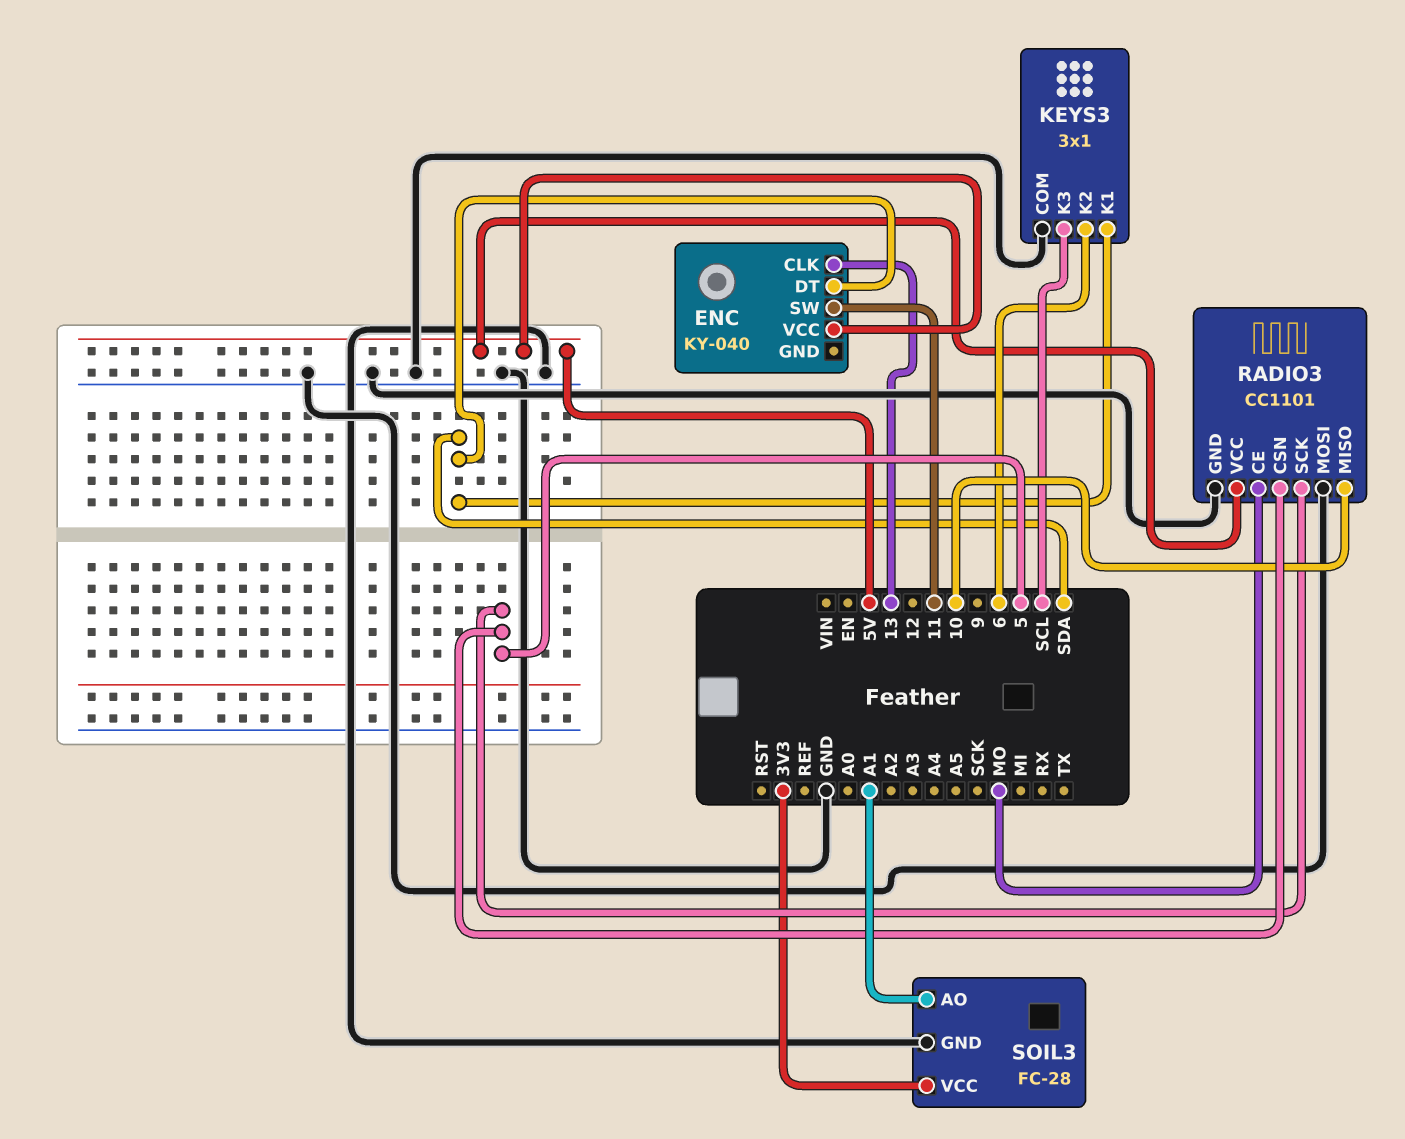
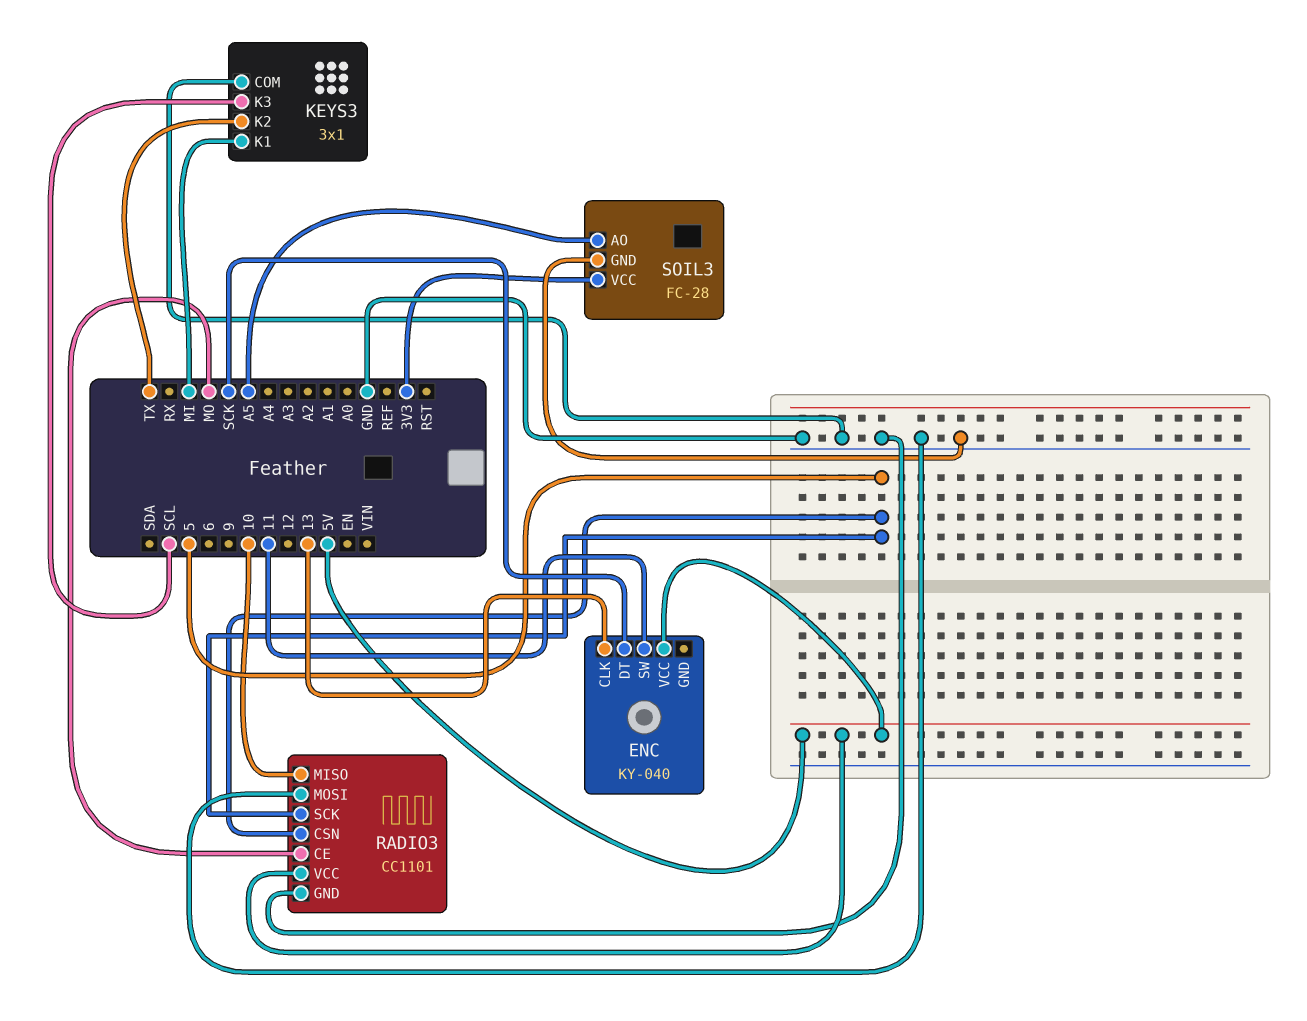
ENC pin DT: SDA -> SCK
KEYS3 pin K1: SDA -> MI
KEYS3 pin K2: 6 -> TX
SOIL3 pin AO: A1 -> A5

